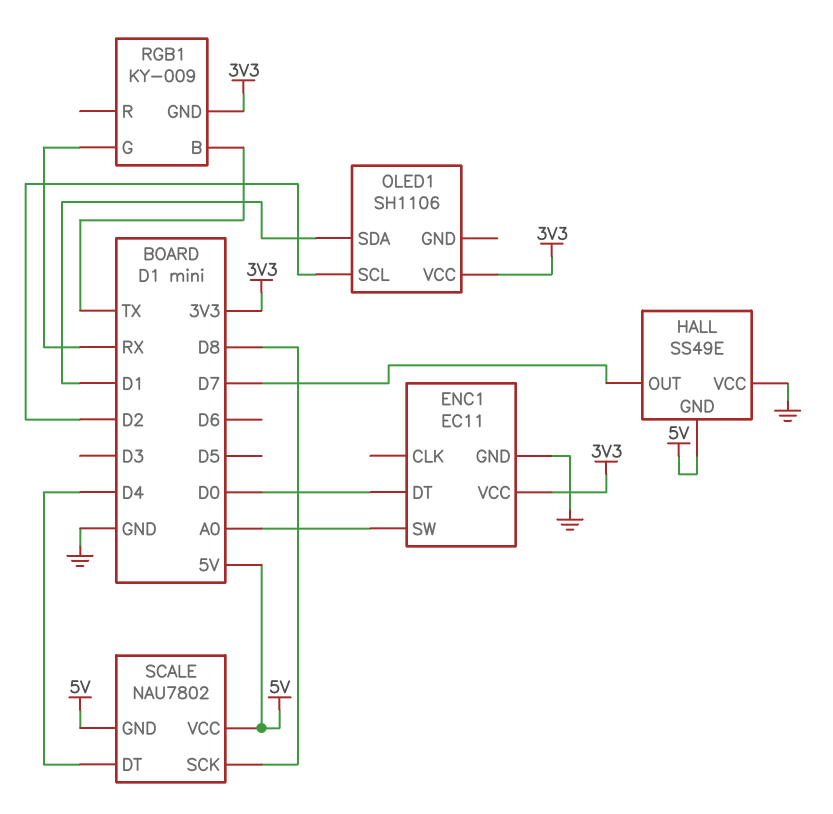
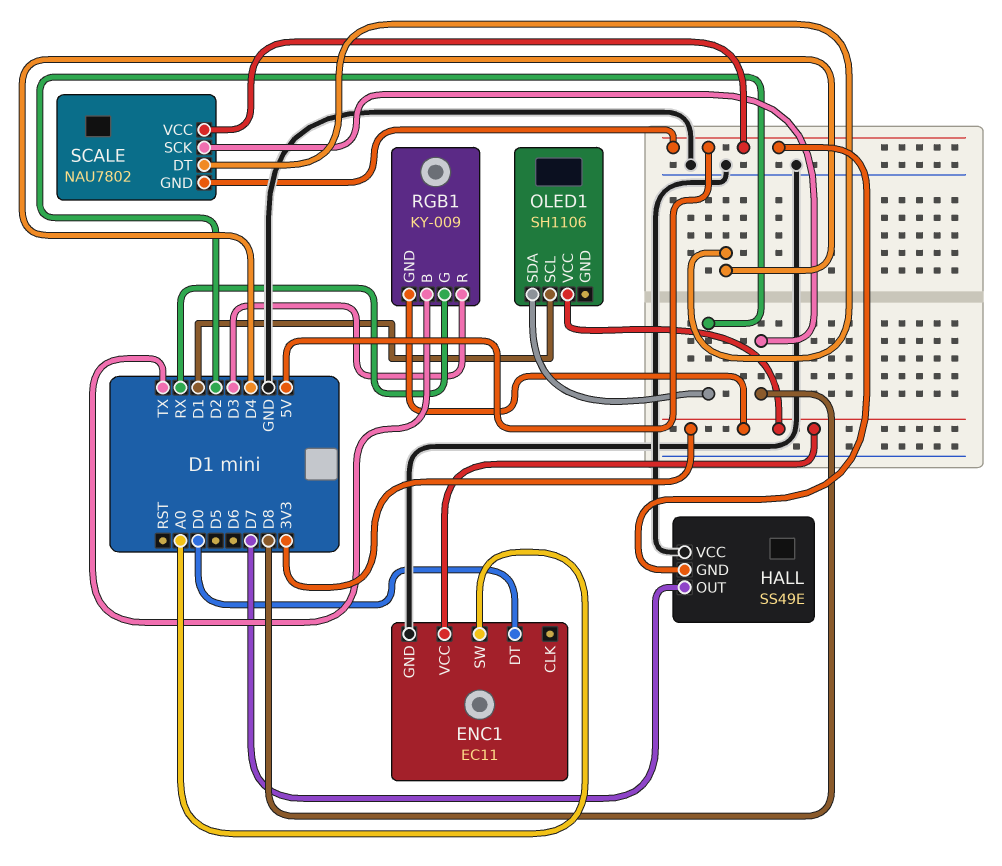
OLED1 pin SCL: D2 -> D1
OLED1 pin SDA: D1 -> D2
RGB1 pin R: none -> D3

